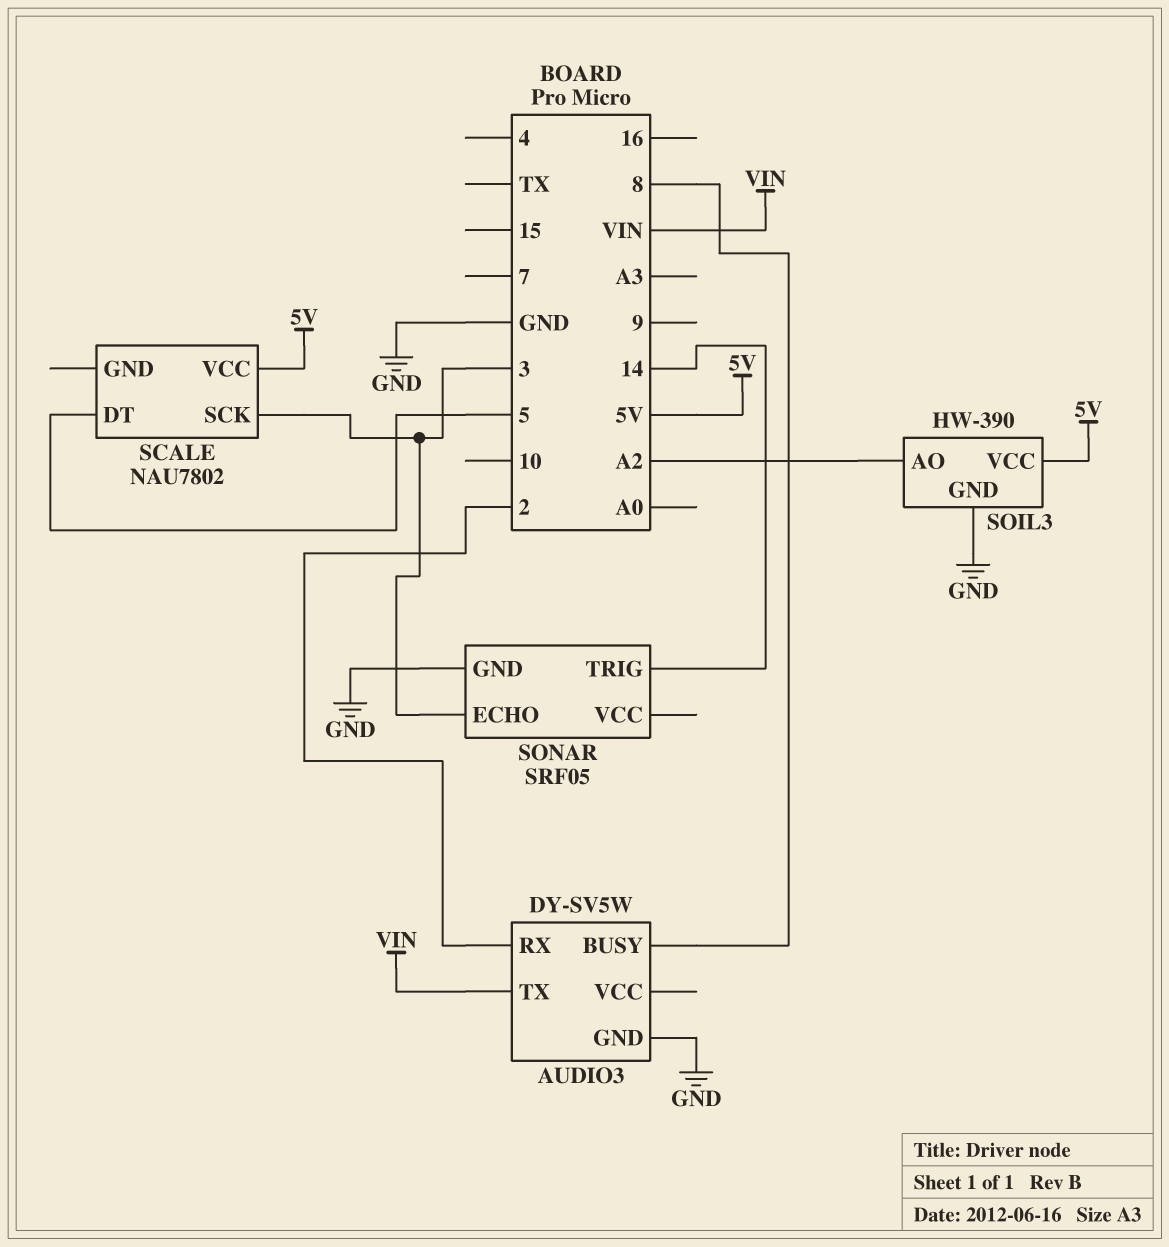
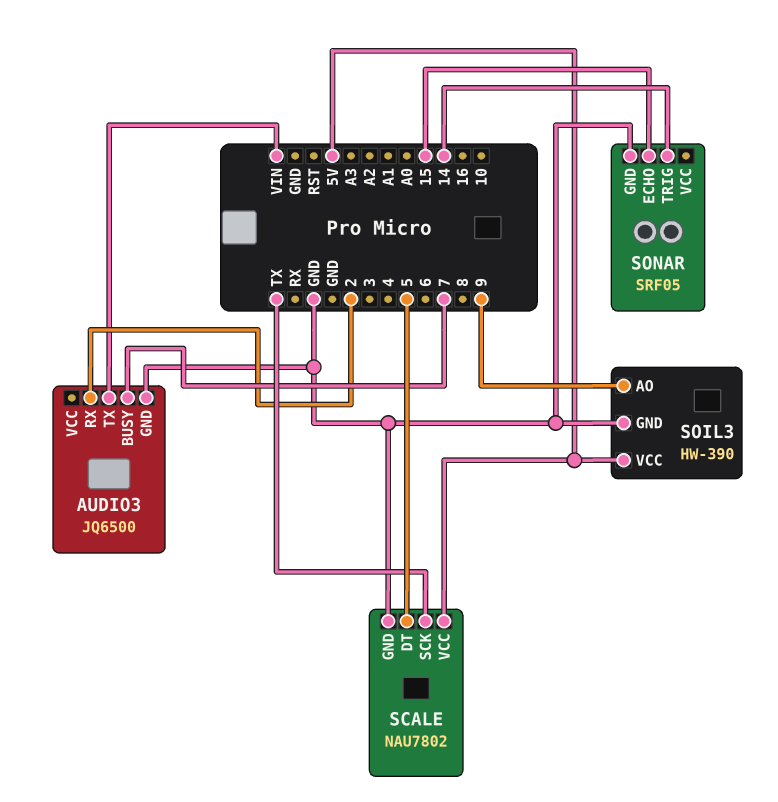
AUDIO3: DY-SV5W -> JQ6500
AUDIO3 pin BUSY: 8 -> 7
SCALE pin GND: none -> GND
SCALE pin SCK: 3 -> TX
SOIL3 pin AO: A2 -> 9
SONAR pin ECHO: 3 -> 15

